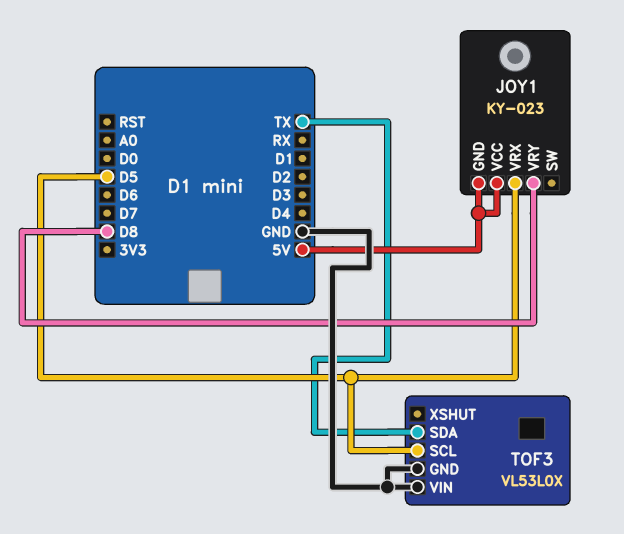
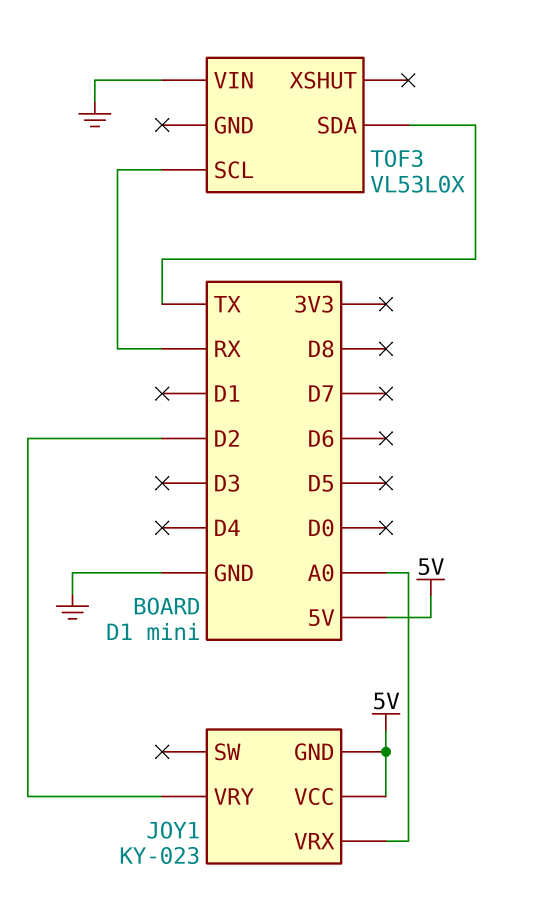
JOY1 pin VRX: D5 -> A0
JOY1 pin VRY: D8 -> D2
TOF3 pin GND: GND -> none
TOF3 pin SCL: D5 -> RX

